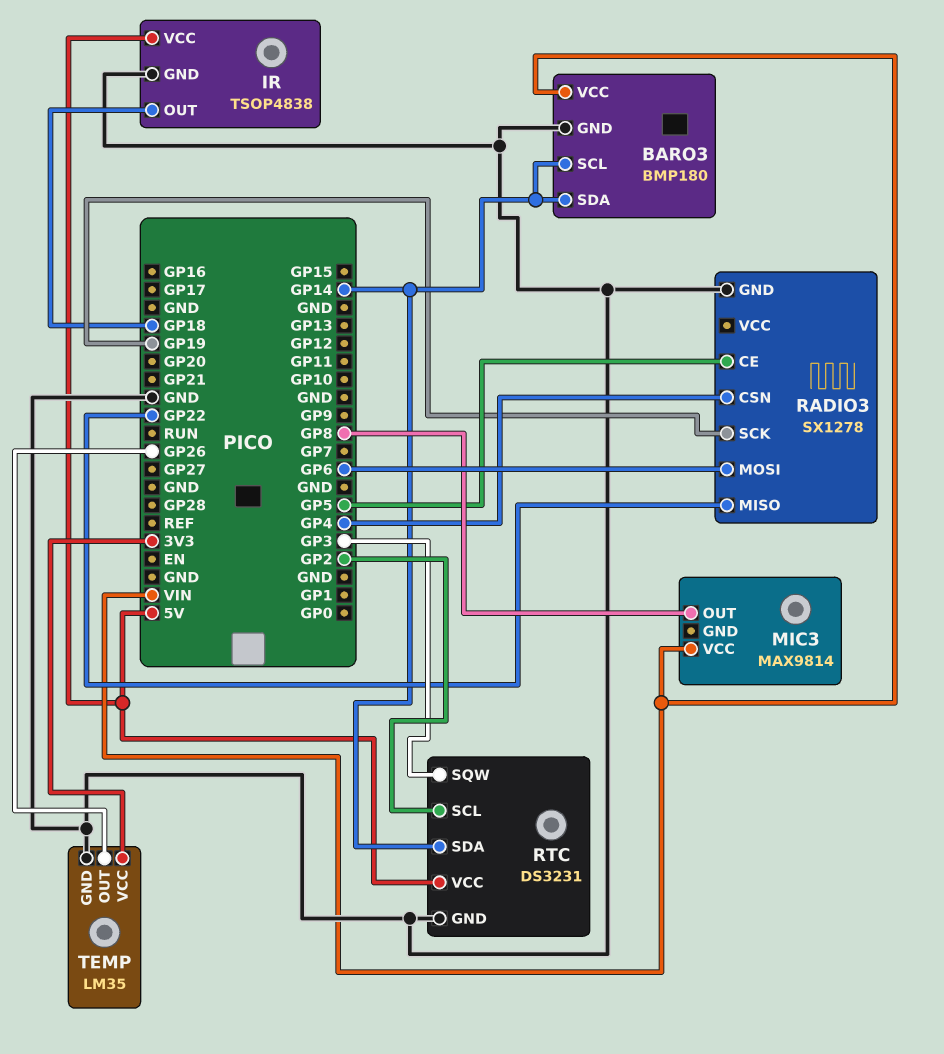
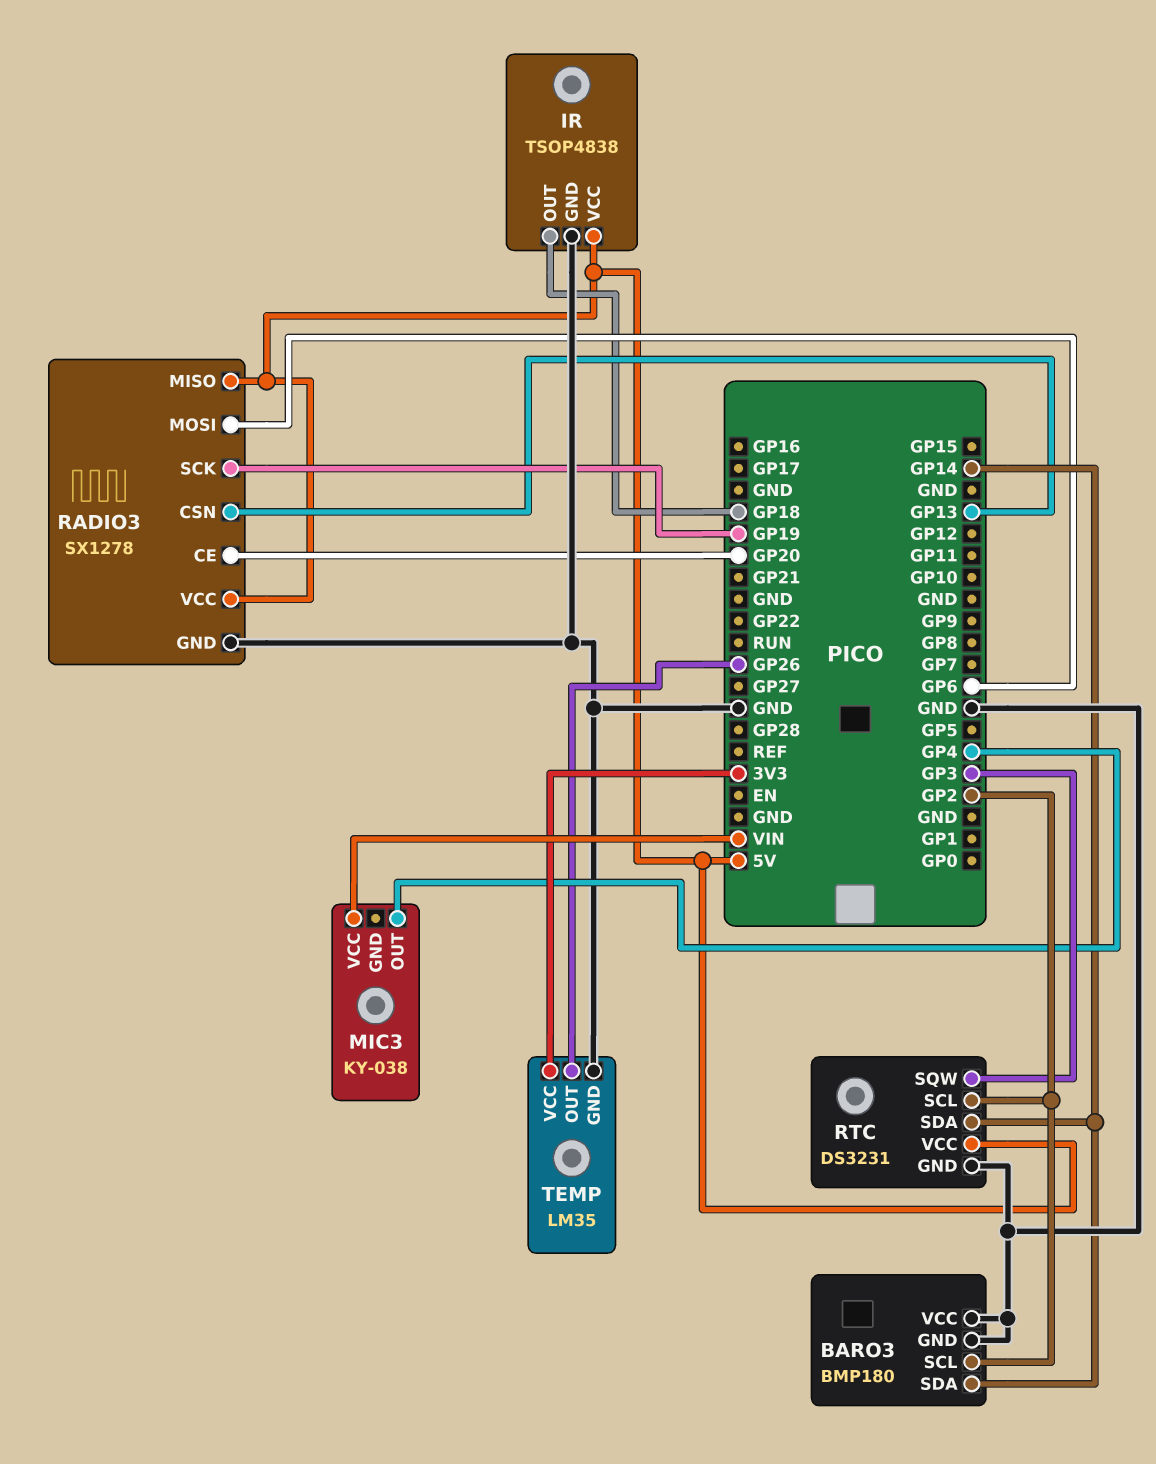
BARO3 pin SCL: GP14 -> GP2
BARO3 pin VCC: VIN -> GND
MIC3: MAX9814 -> KY-038
MIC3 pin OUT: GP8 -> GP4
RADIO3 pin CE: GP5 -> GP20
RADIO3 pin CSN: GP4 -> GP13
RADIO3 pin MISO: GP22 -> 5V
RADIO3 pin VCC: none -> 5V

